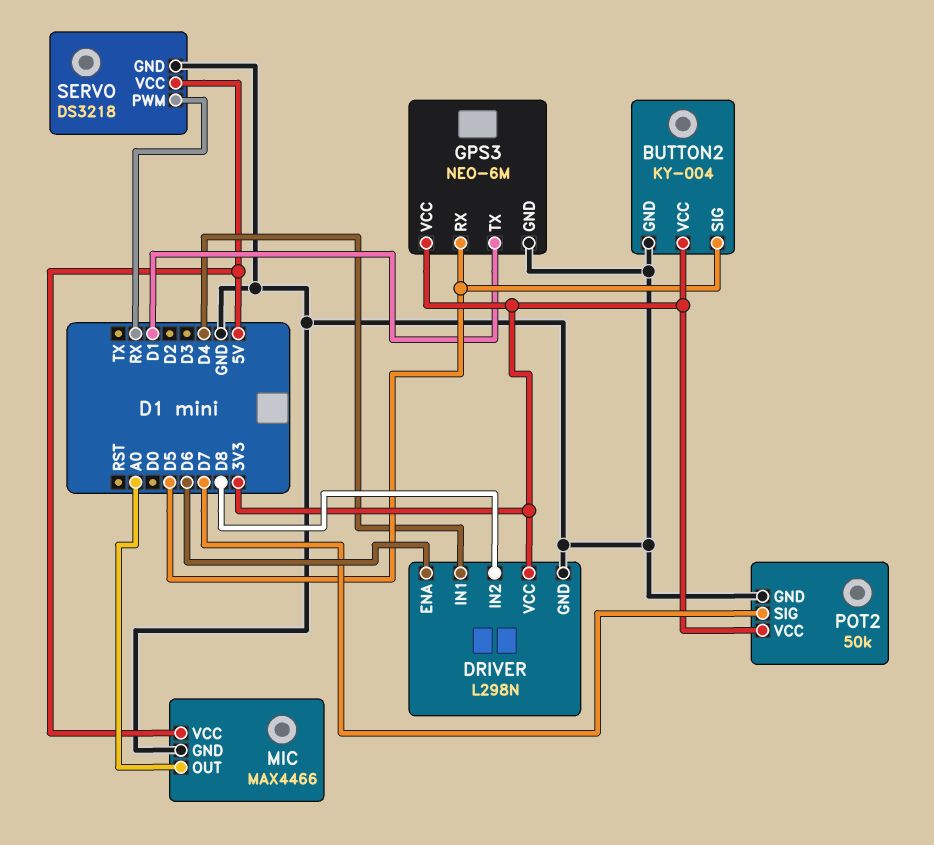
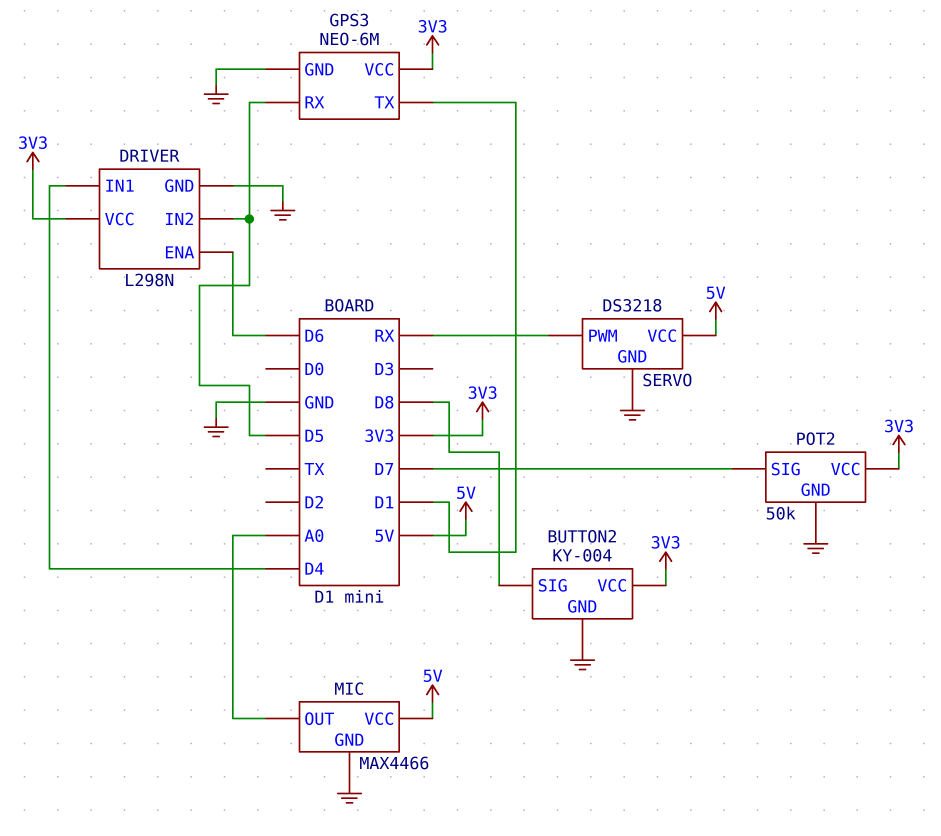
BUTTON2 pin SIG: D5 -> D8
DRIVER pin IN2: D8 -> D5

